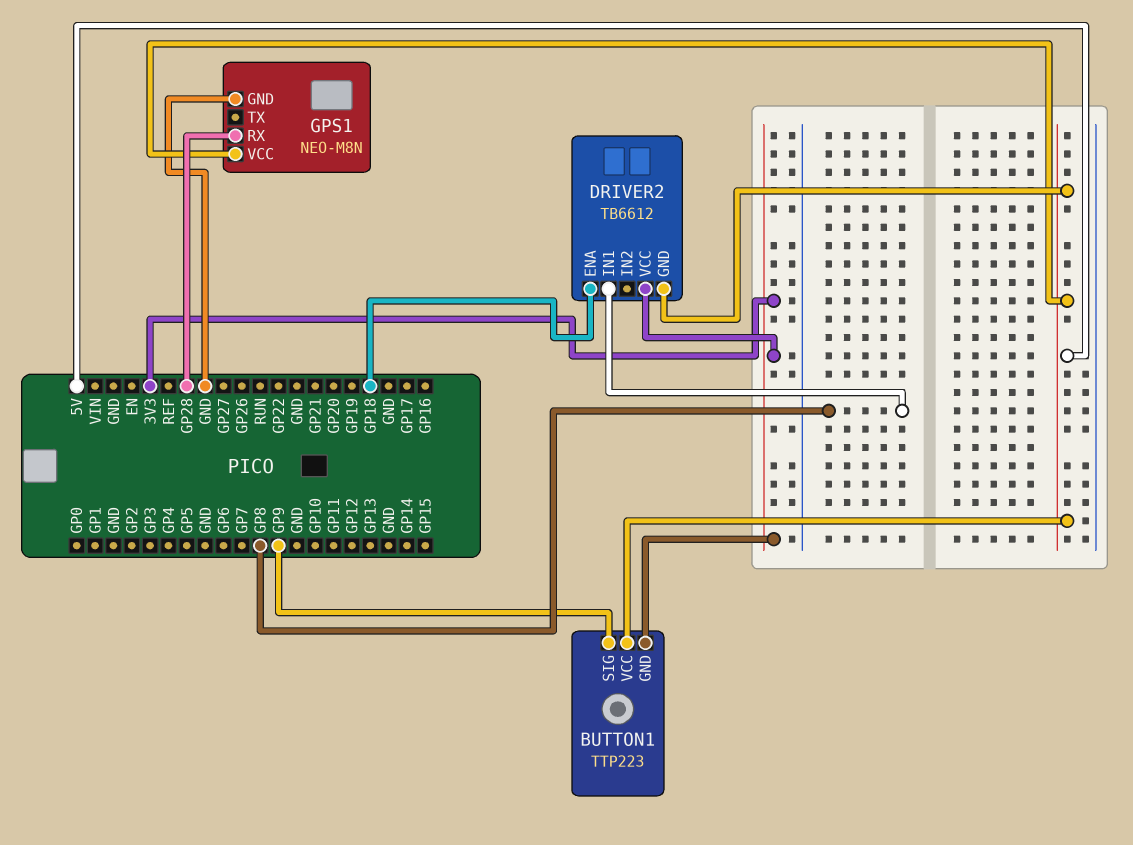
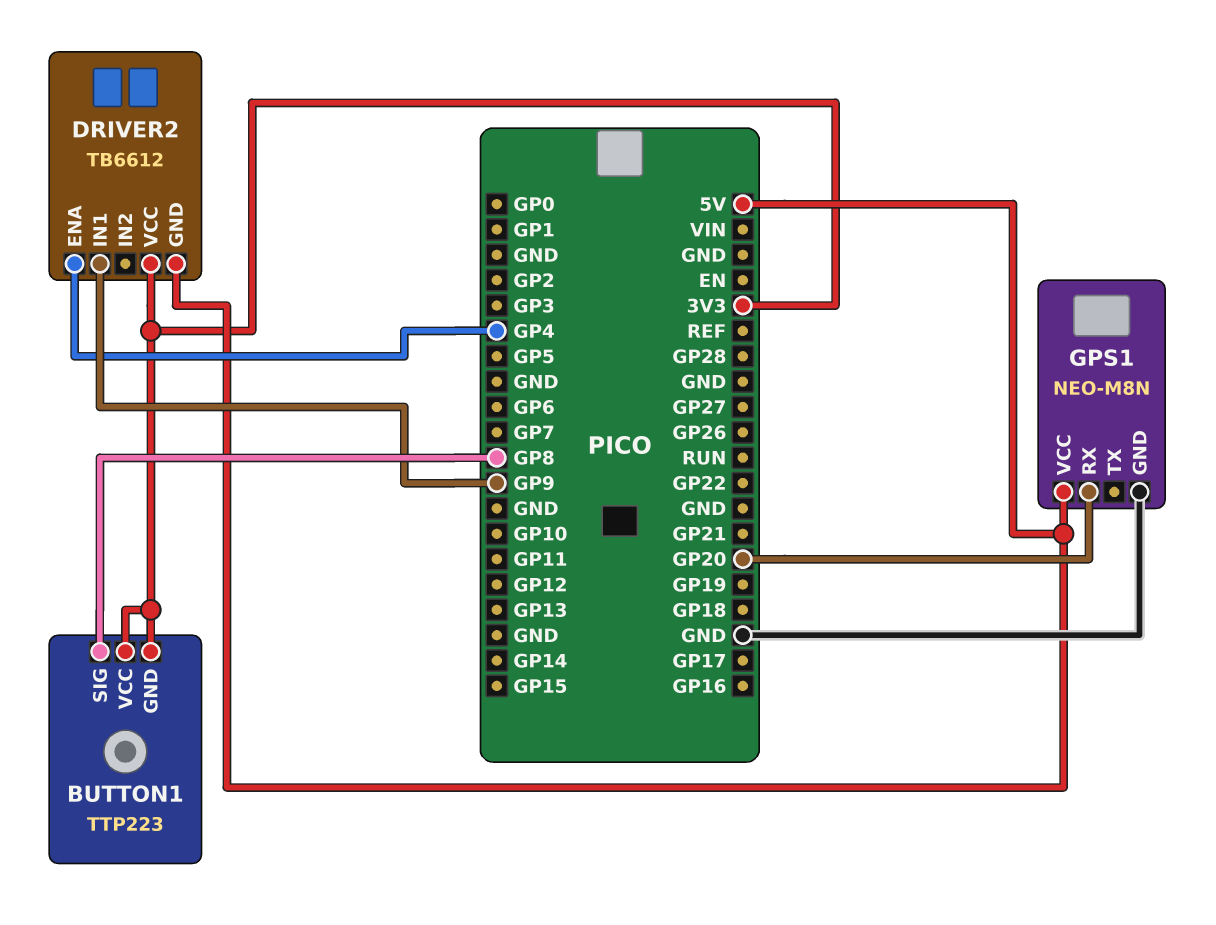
BUTTON1 pin SIG: GP9 -> GP8
BUTTON1 pin VCC: 5V -> 3V3
DRIVER2 pin ENA: GP18 -> GP4
DRIVER2 pin IN1: GP8 -> GP9
GPS1 pin RX: GP28 -> GP20

